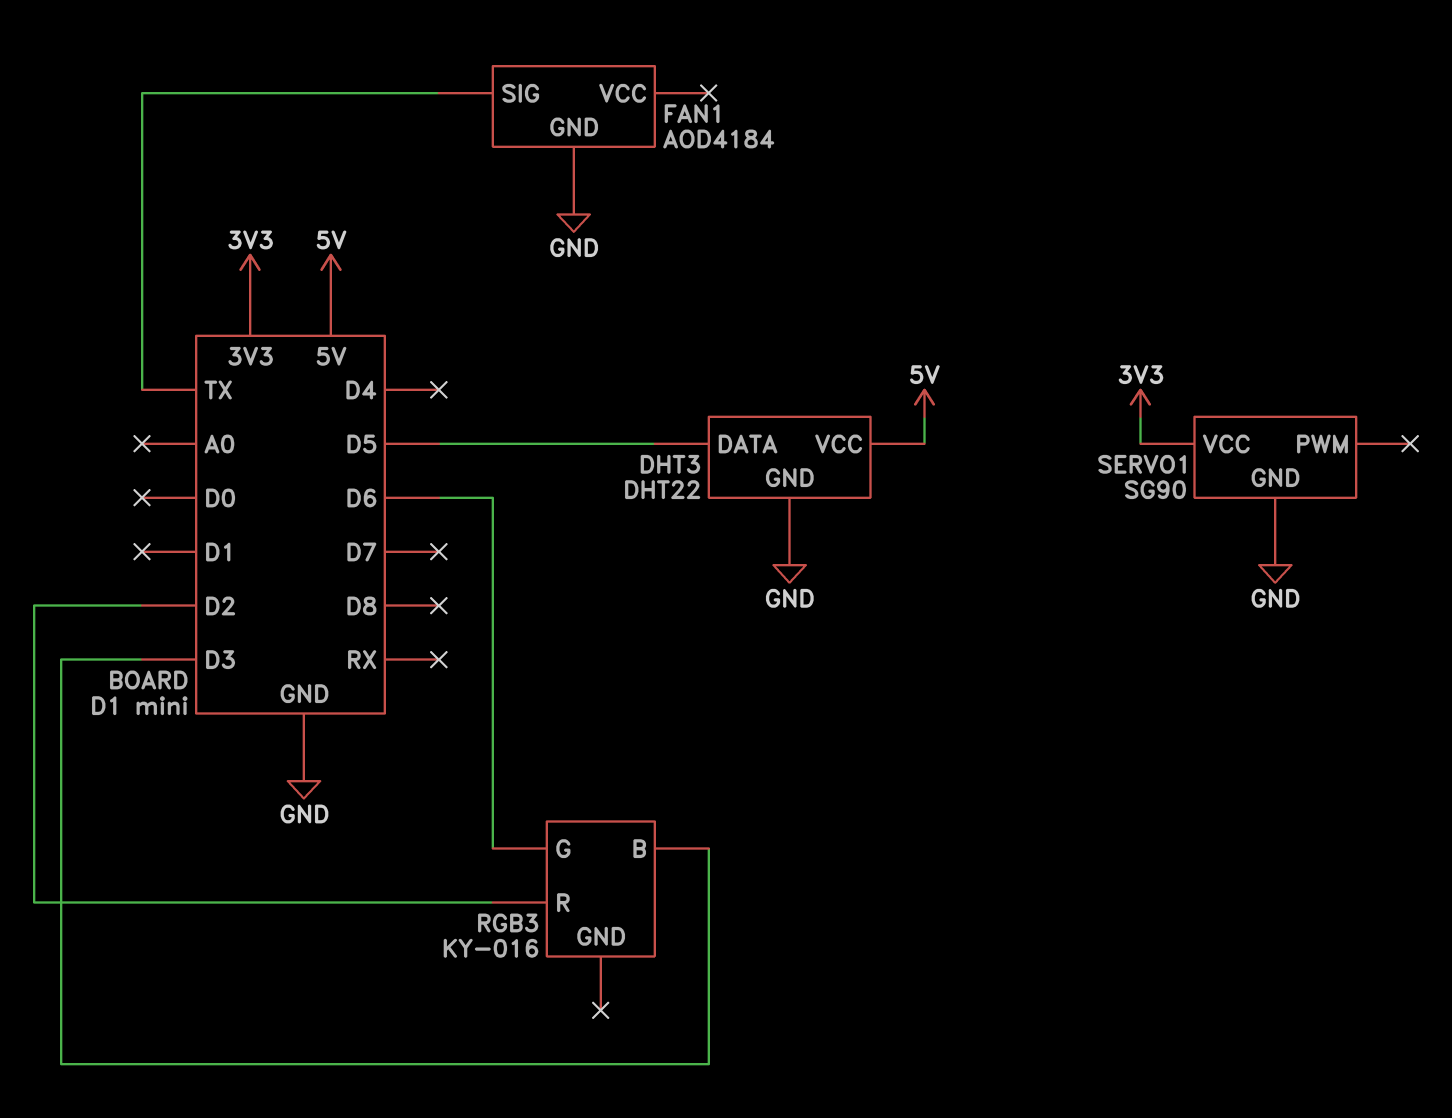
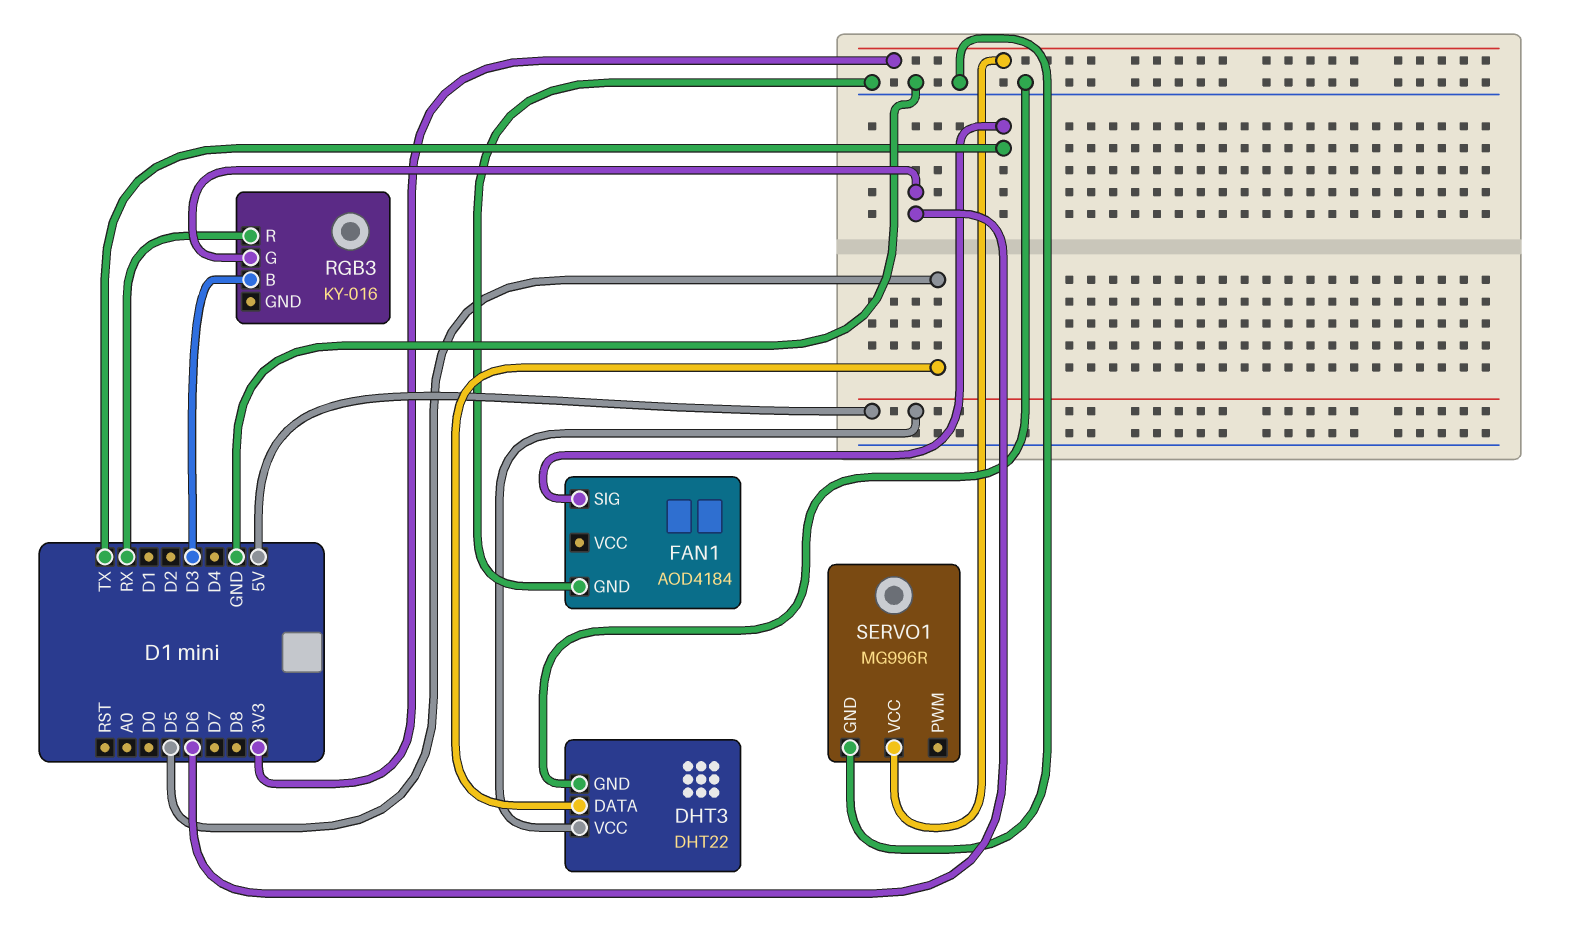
RGB3 pin R: D2 -> RX
SERVO1: SG90 -> MG996R

